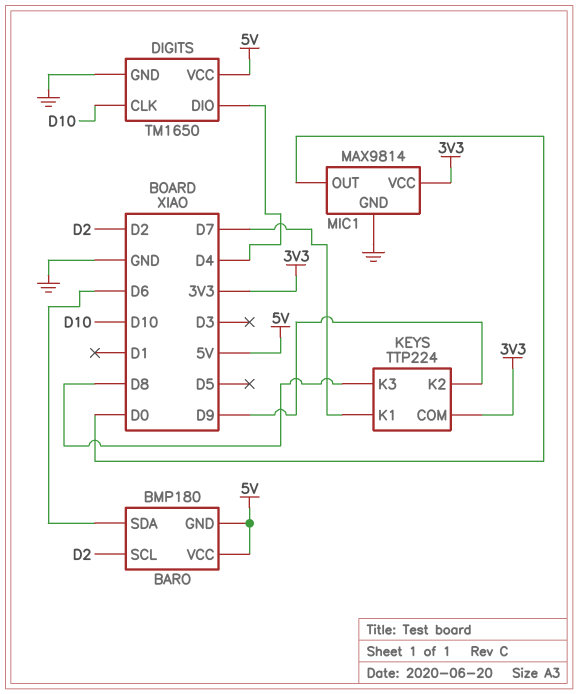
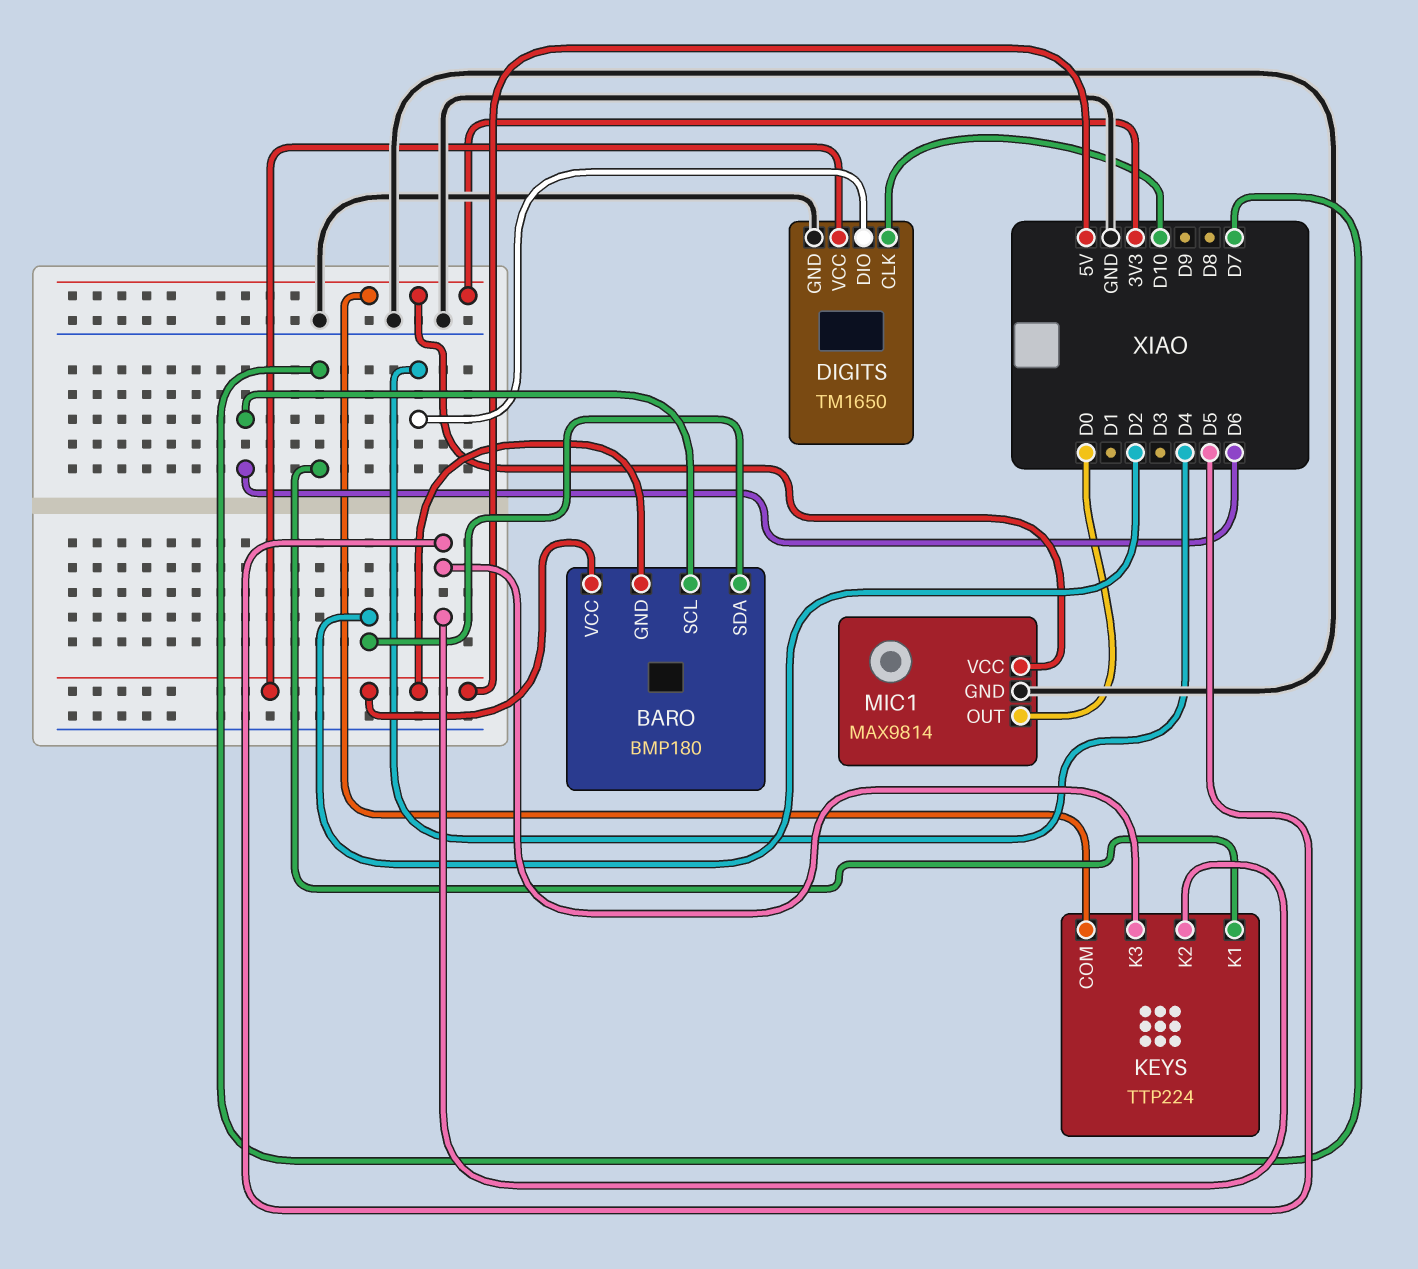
BARO pin SCL: D2 -> D6
BARO pin SDA: D6 -> D2
KEYS pin K2: D9 -> D5
KEYS pin K3: D8 -> D5

